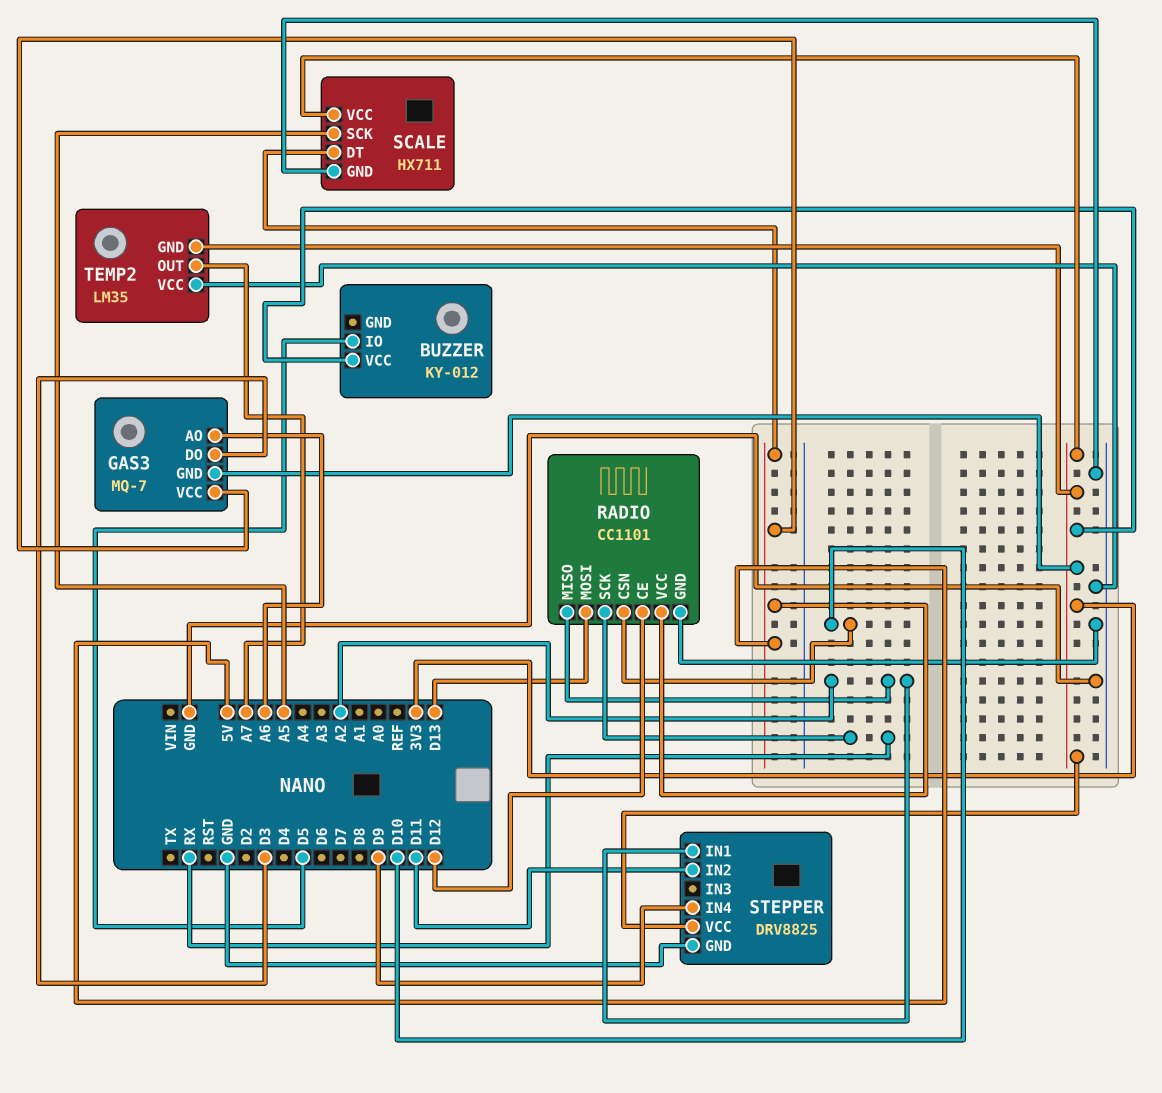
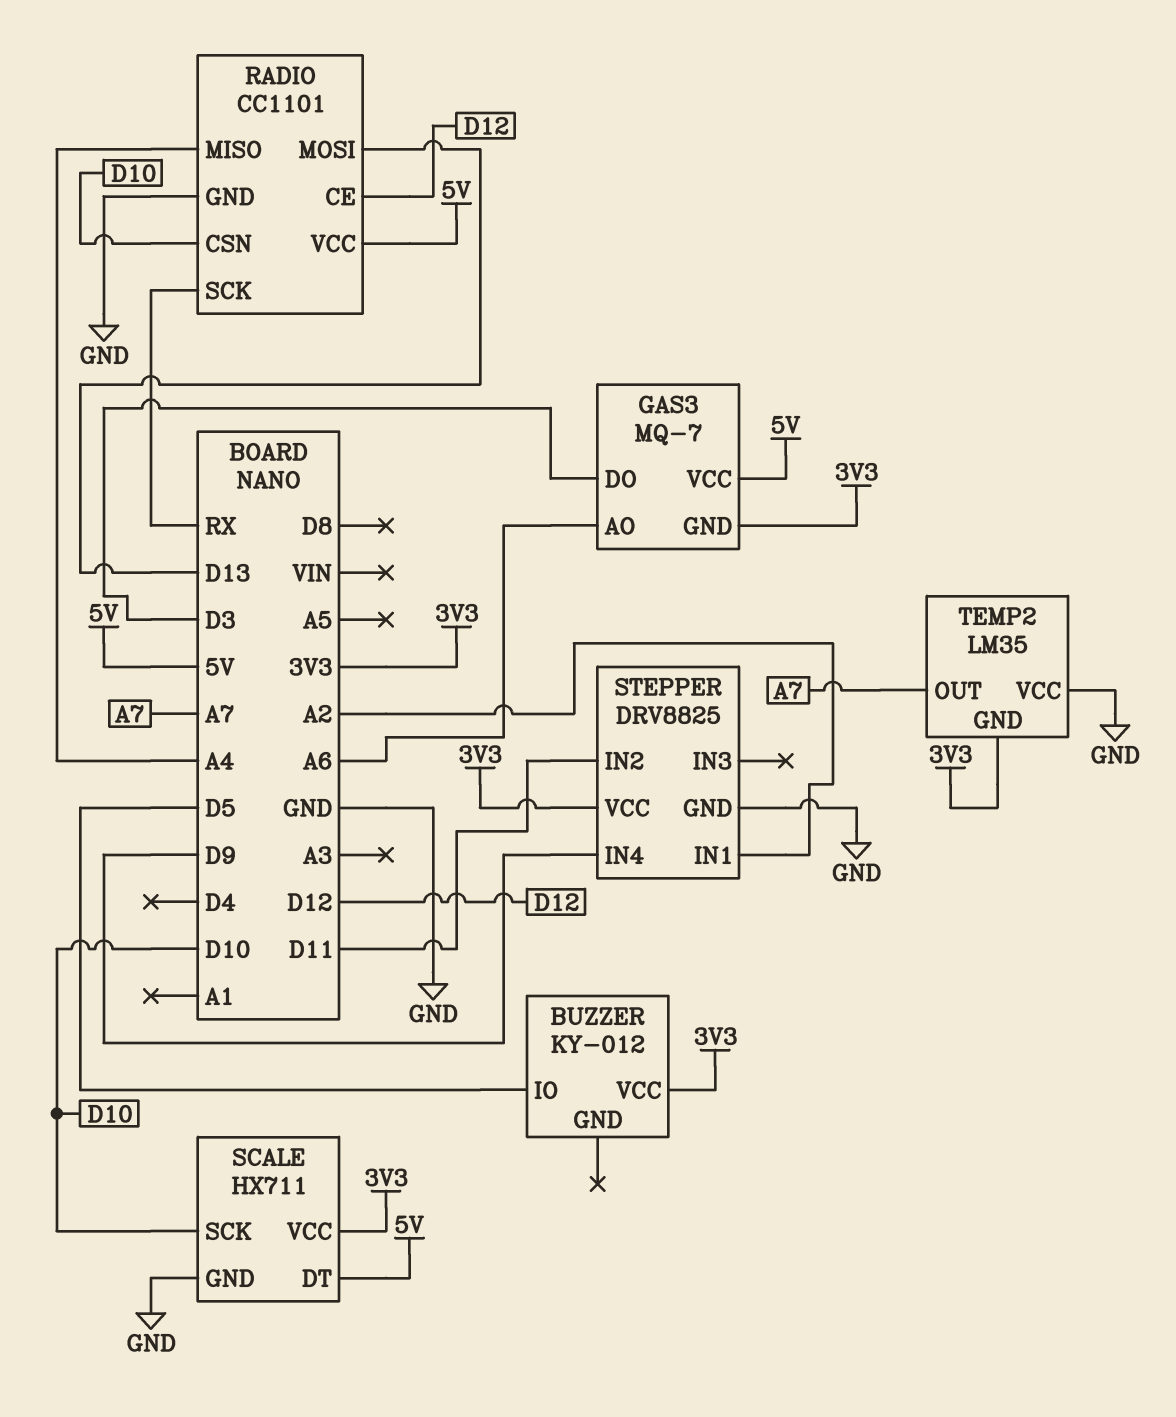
RADIO pin MISO: A2 -> A4
SCALE pin SCK: A5 -> D10

